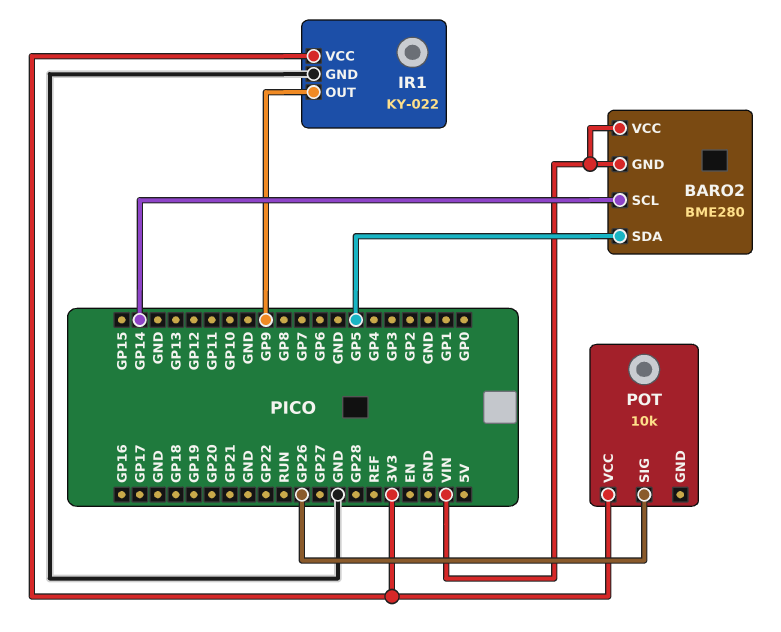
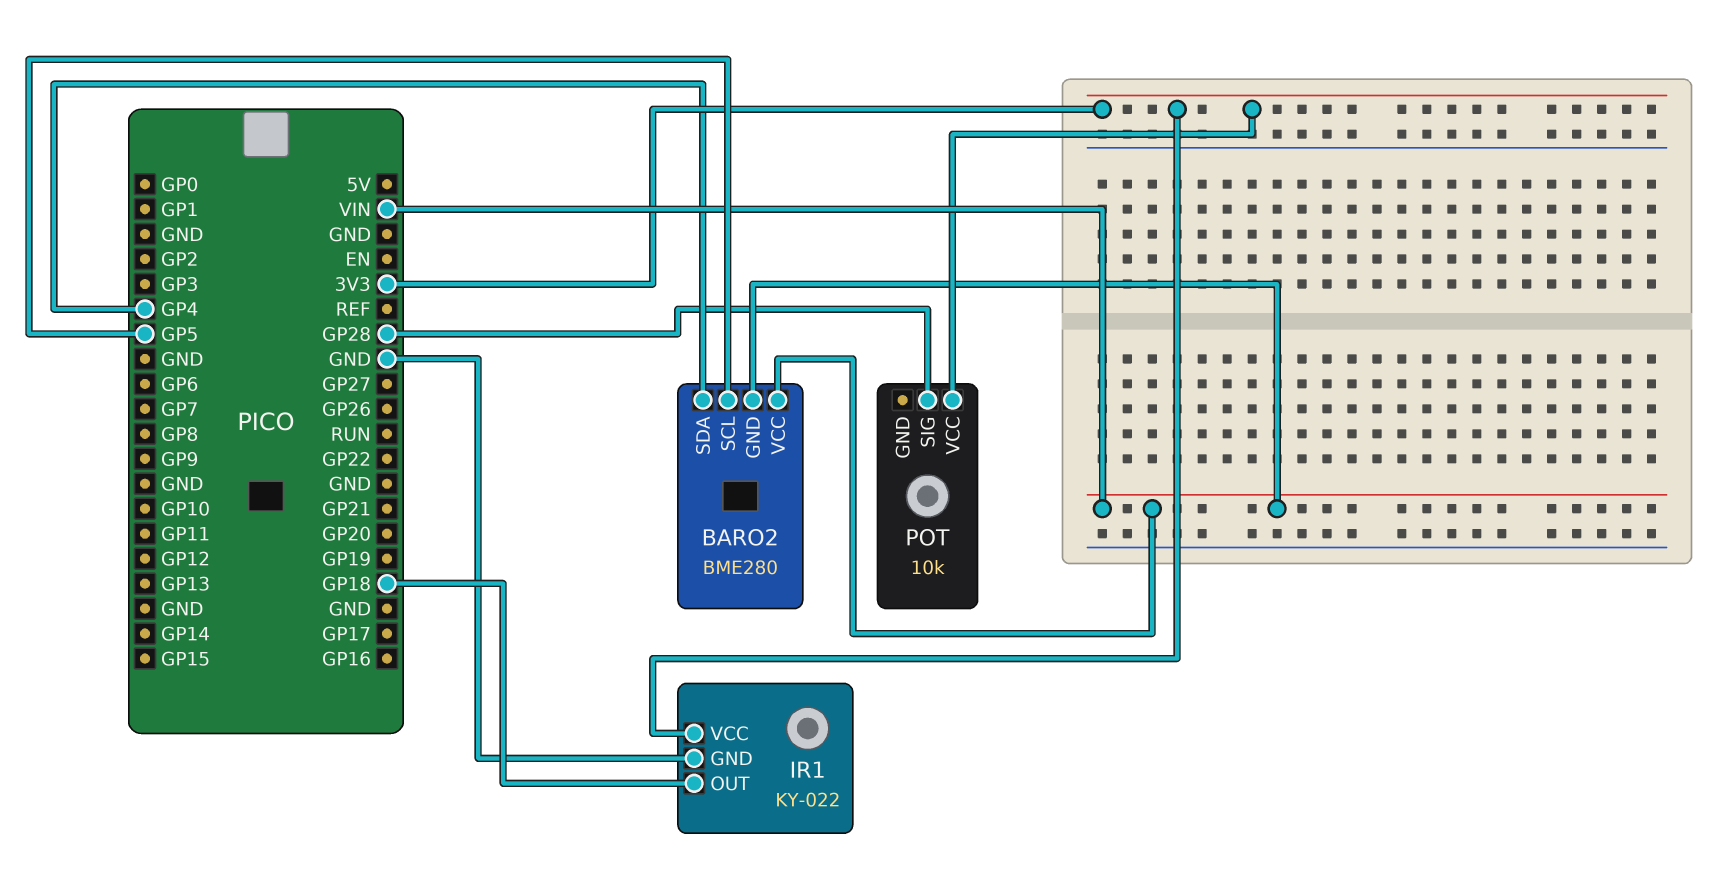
BARO2 pin SCL: GP14 -> GP5
BARO2 pin SDA: GP5 -> GP4
IR1 pin OUT: GP9 -> GP18
POT pin SIG: GP26 -> GP28

